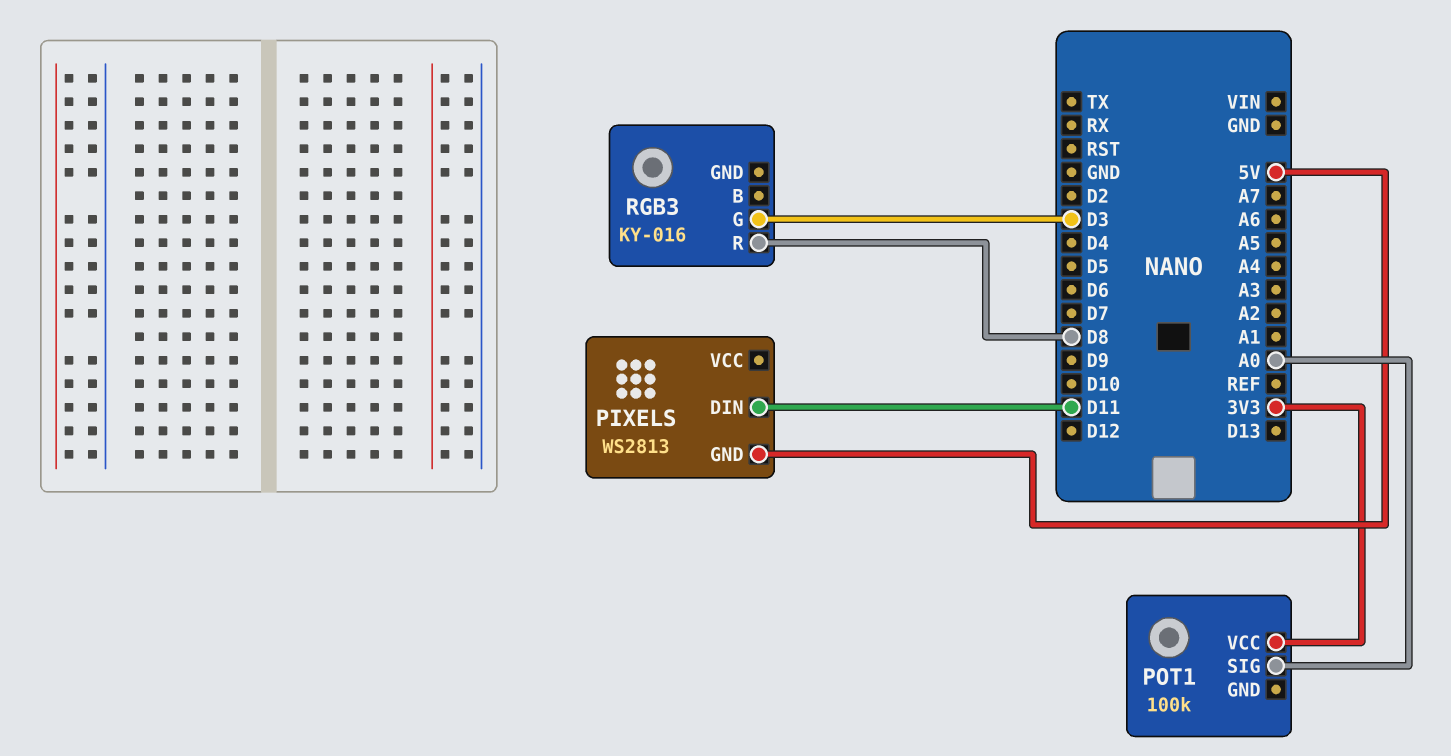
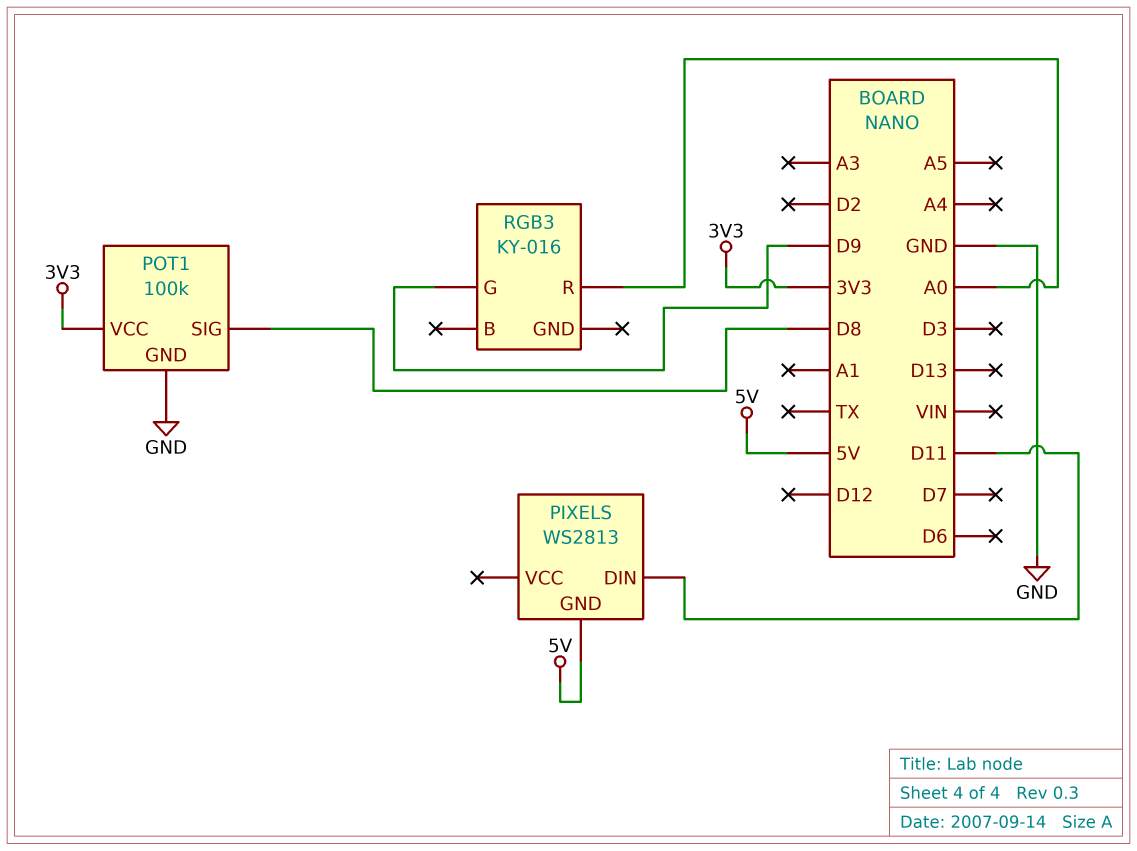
POT1 pin GND: none -> GND
POT1 pin SIG: A0 -> D8
RGB3 pin G: D3 -> D9
RGB3 pin R: D8 -> A0

